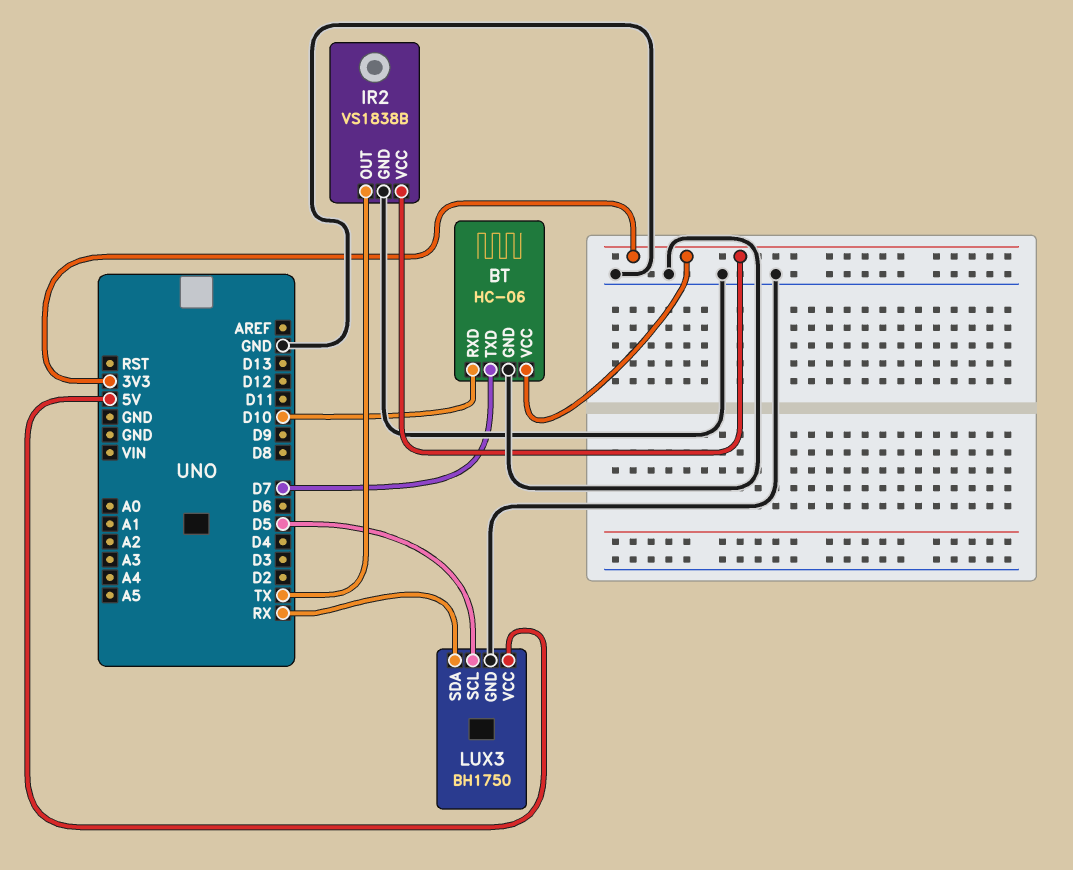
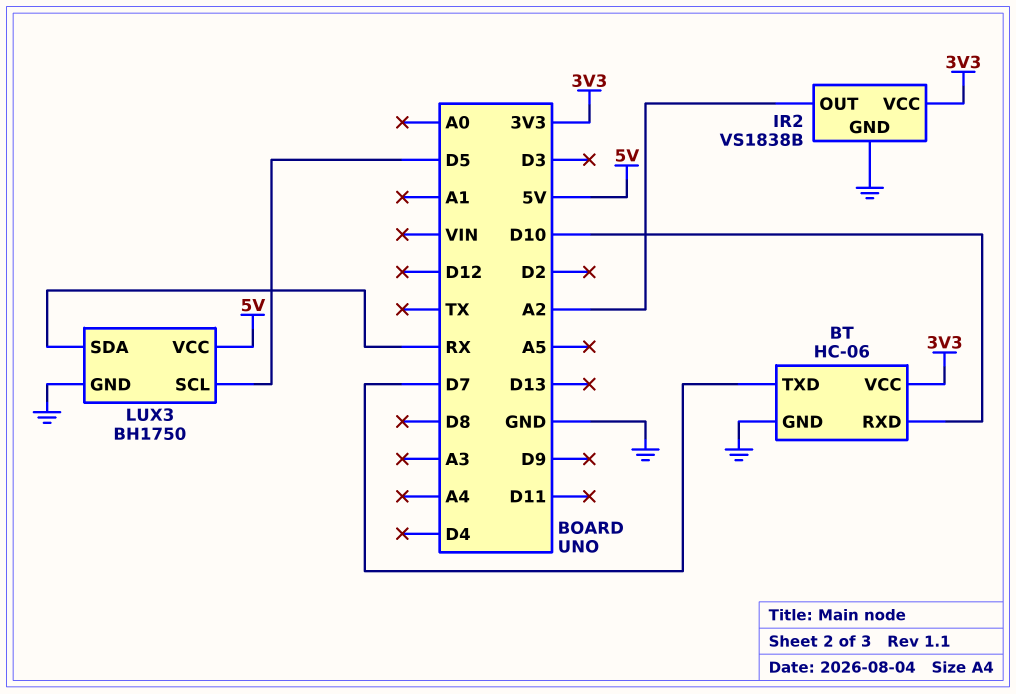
IR2 pin OUT: TX -> A2

